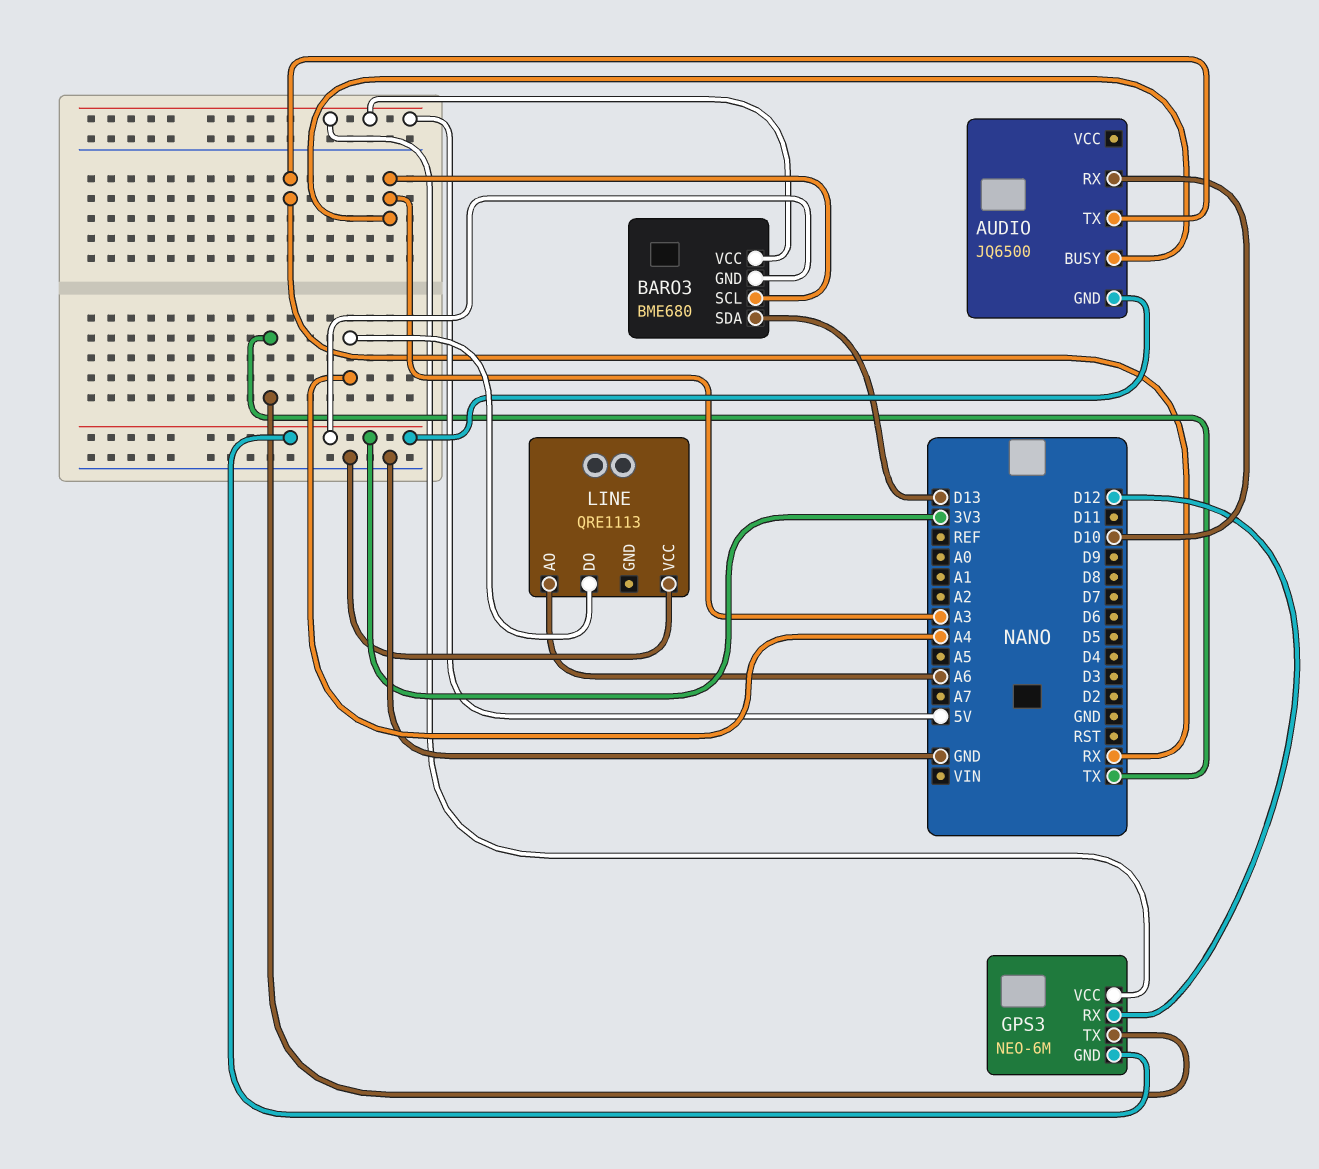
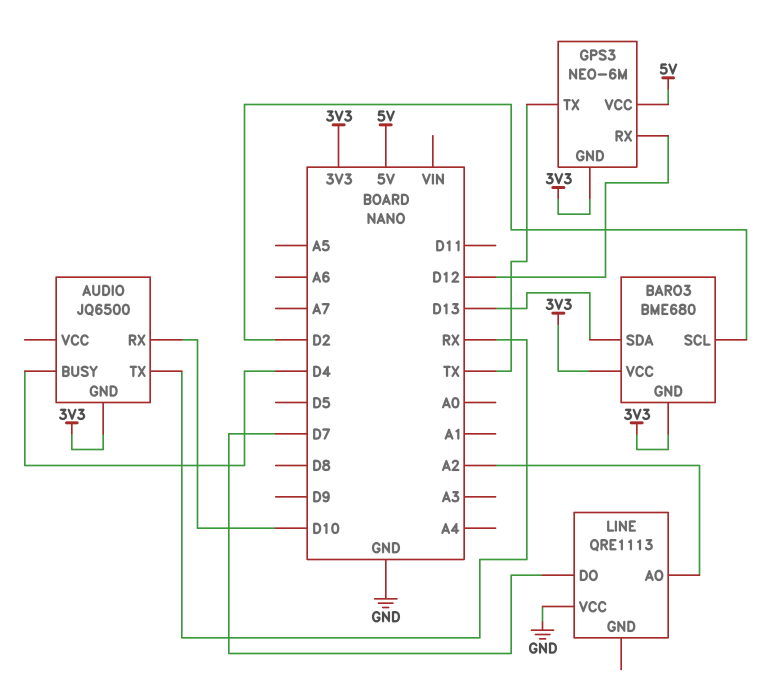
AUDIO pin BUSY: A3 -> D4
BARO3 pin SCL: A3 -> D2
BARO3 pin VCC: 5V -> 3V3
LINE pin AO: A6 -> A2
LINE pin DO: A4 -> D7

